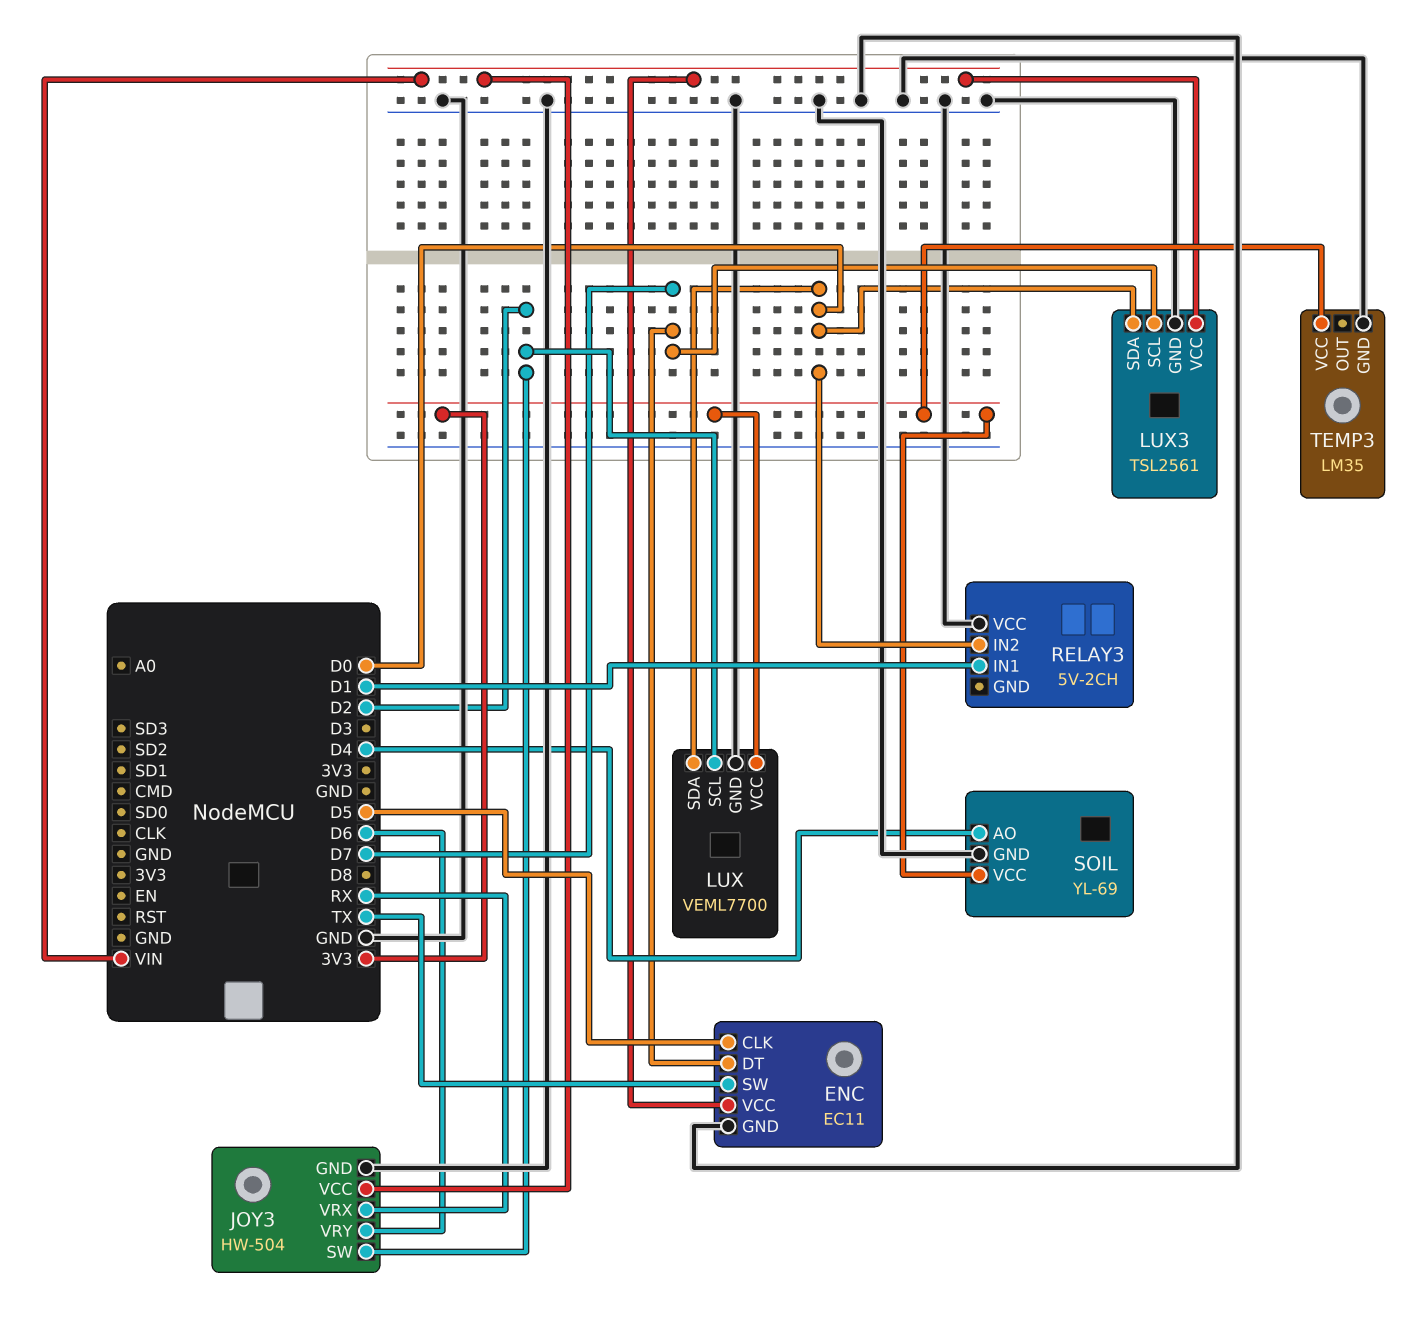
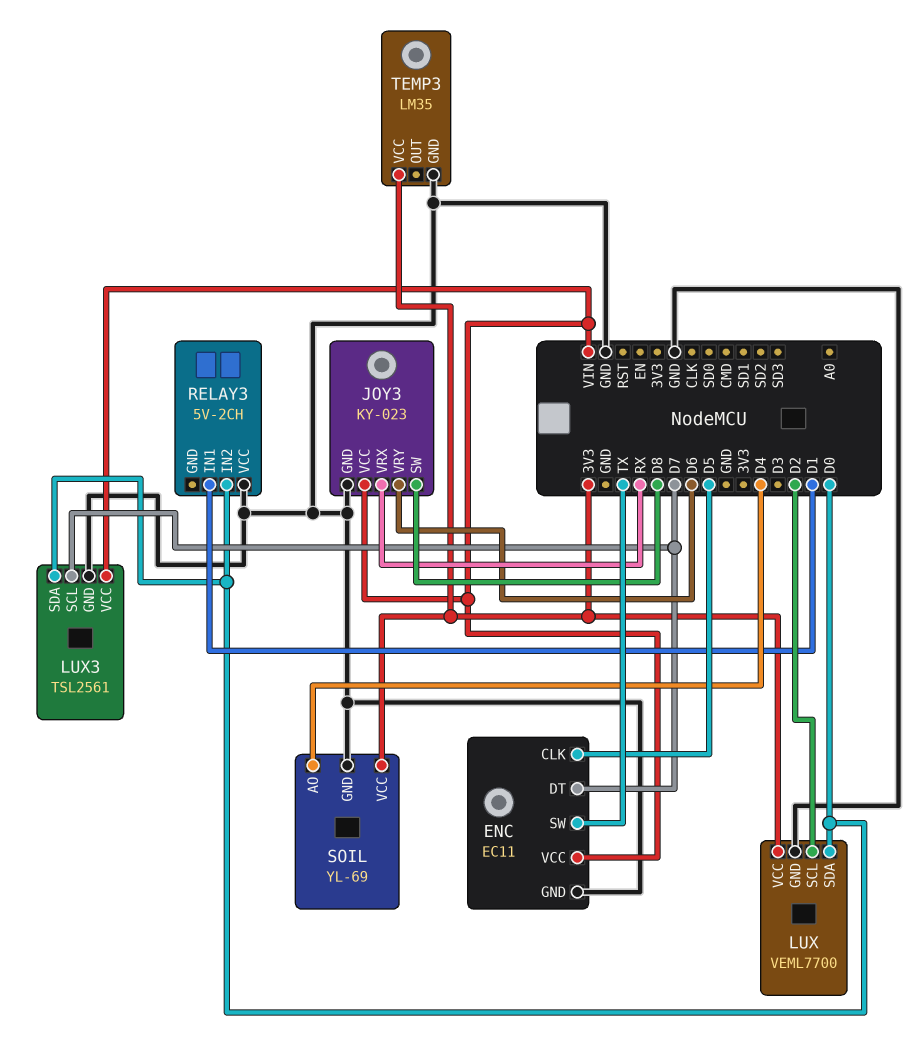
JOY3: HW-504 -> KY-023
JOY3 pin SW: D2 -> D8

